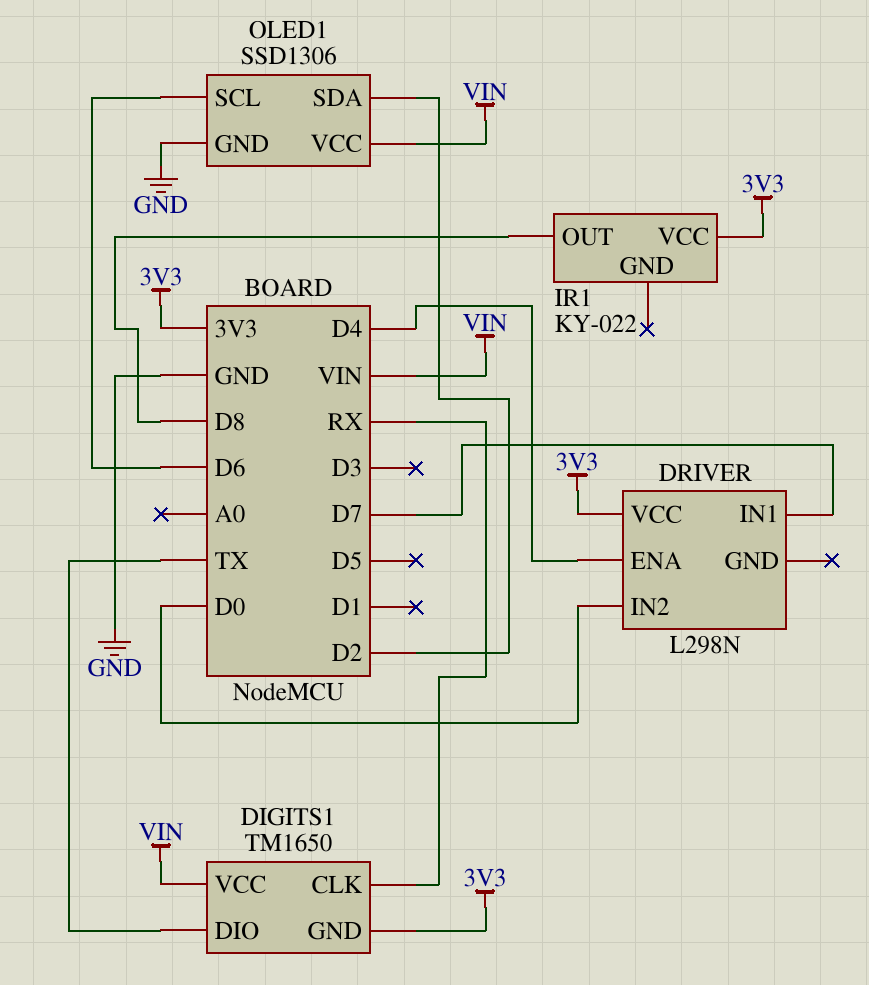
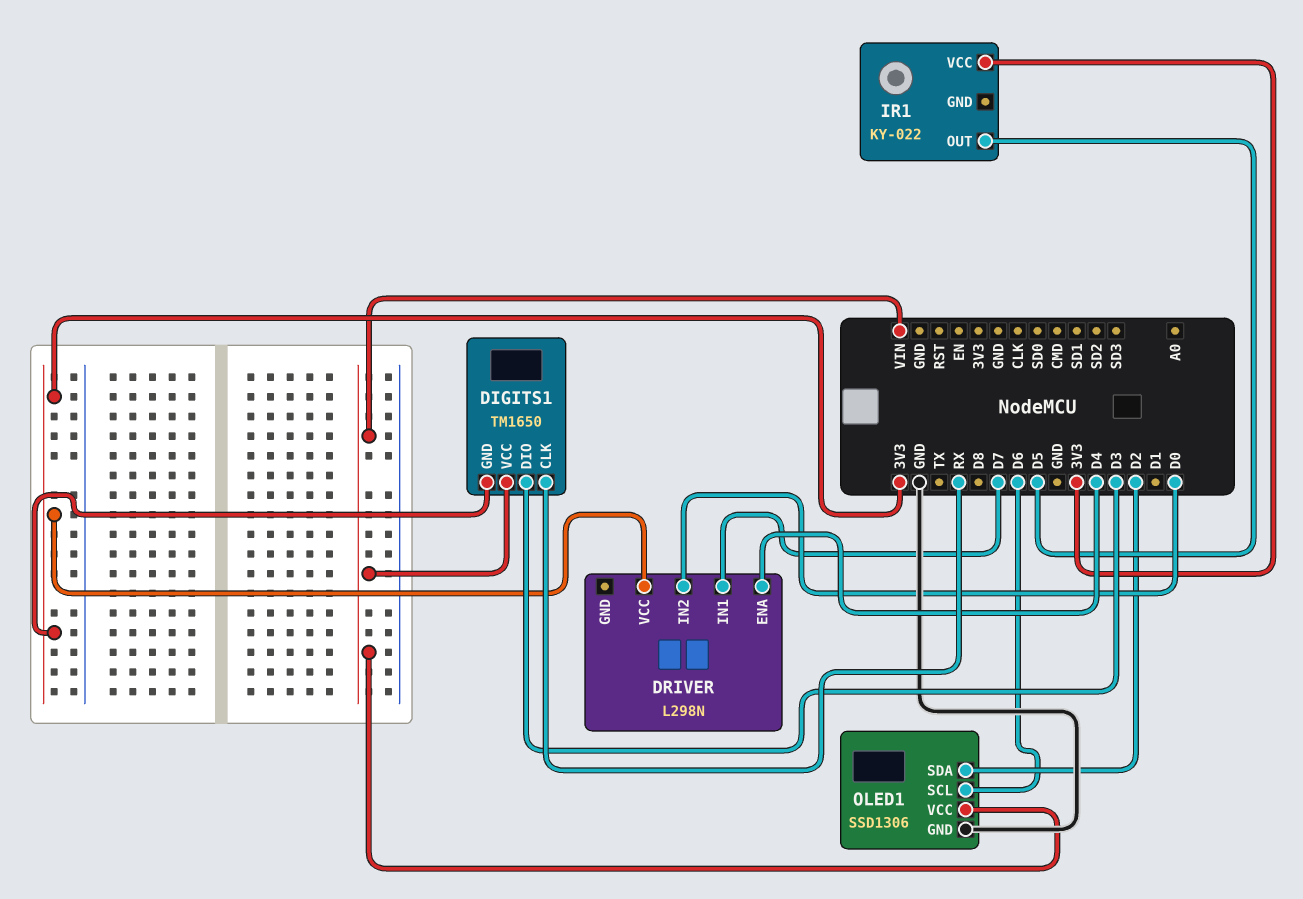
DIGITS1 pin DIO: TX -> D3
IR1 pin OUT: D8 -> D5

